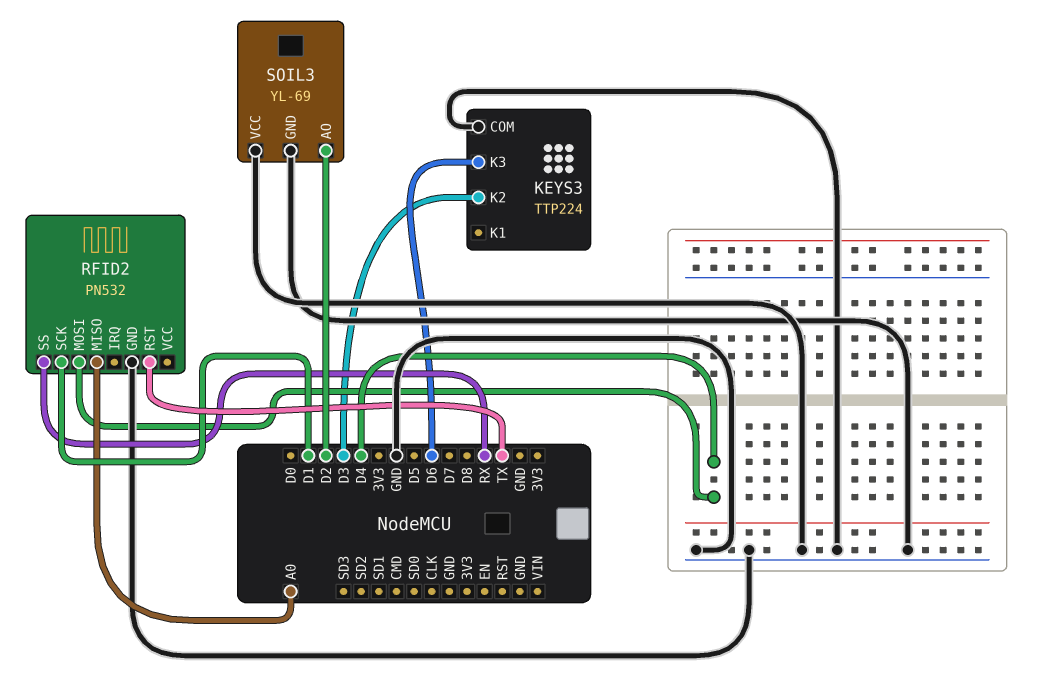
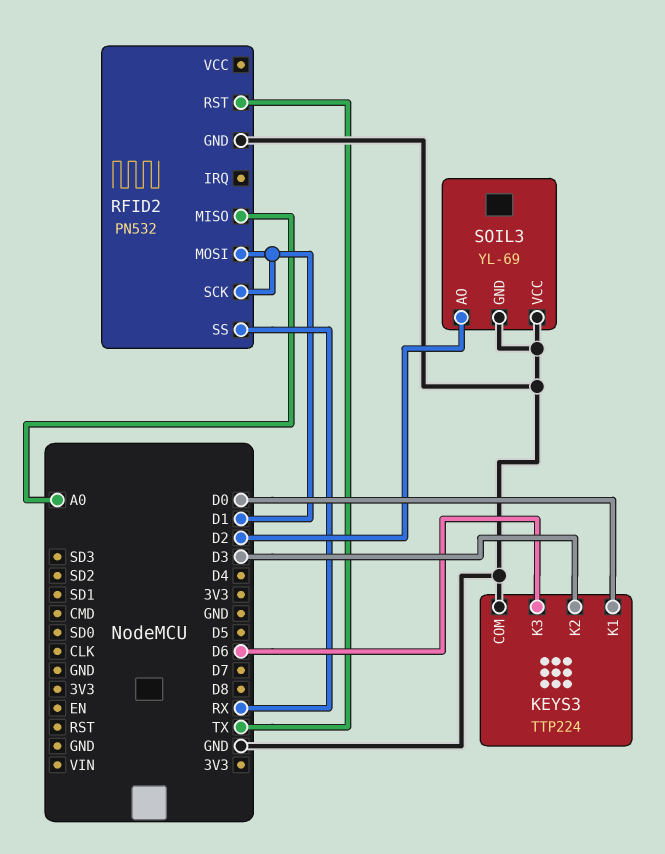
KEYS3 pin K1: none -> D0
RFID2 pin MOSI: D4 -> D1

